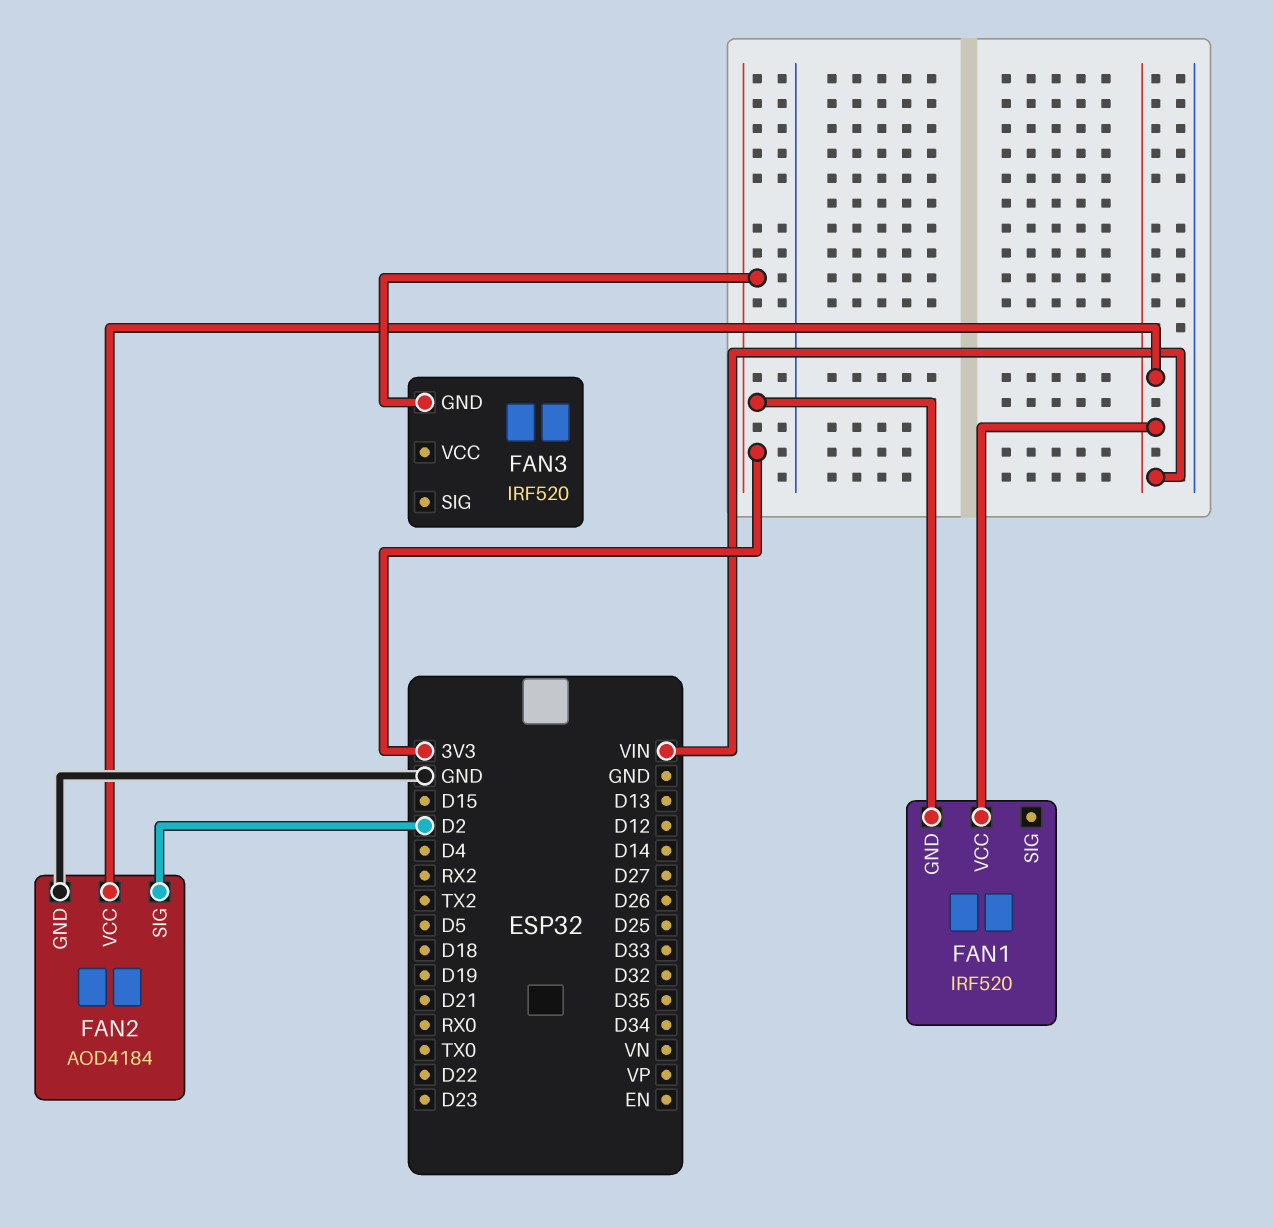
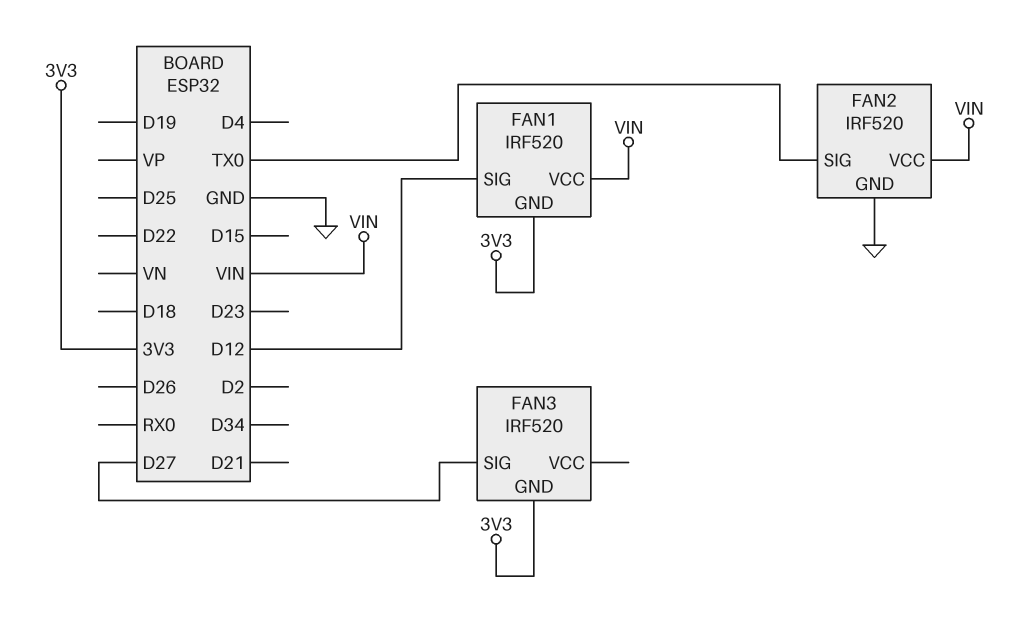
FAN1 pin SIG: none -> D12
FAN2: AOD4184 -> IRF520
FAN2 pin SIG: D2 -> TX0
FAN3 pin SIG: none -> D27

